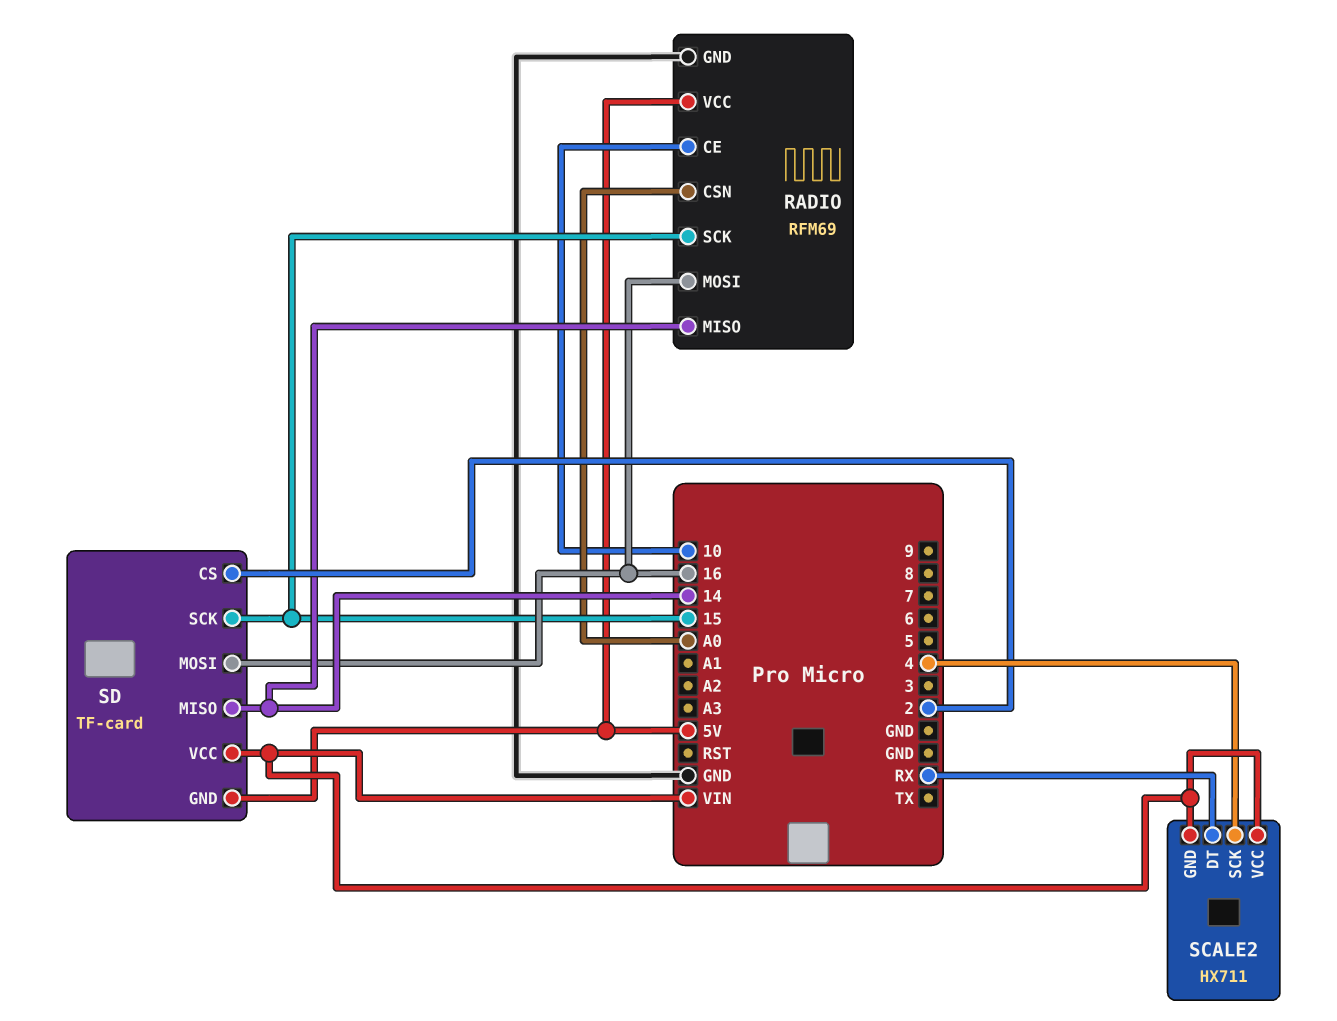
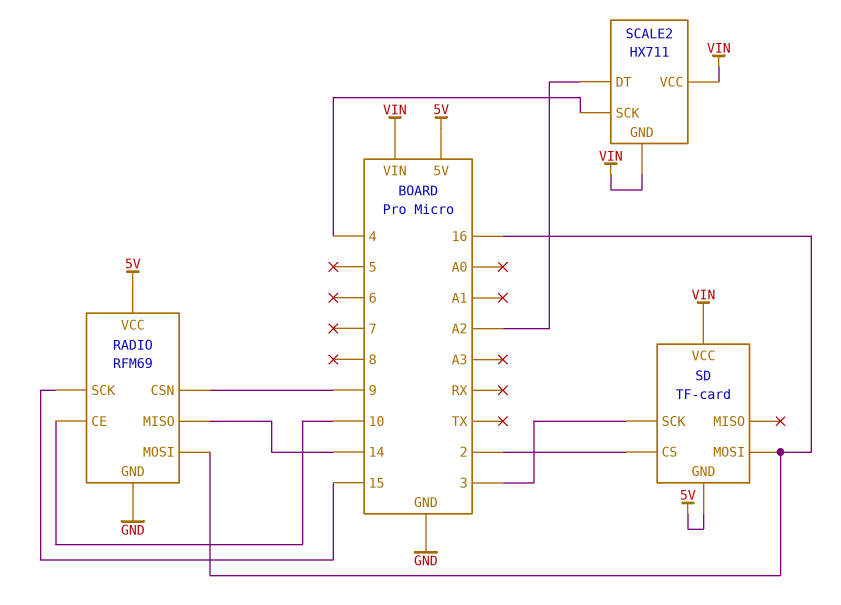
RADIO pin CSN: A0 -> 9
SCALE2 pin DT: RX -> A2
SD pin MISO: 14 -> none
SD pin SCK: 15 -> 3

